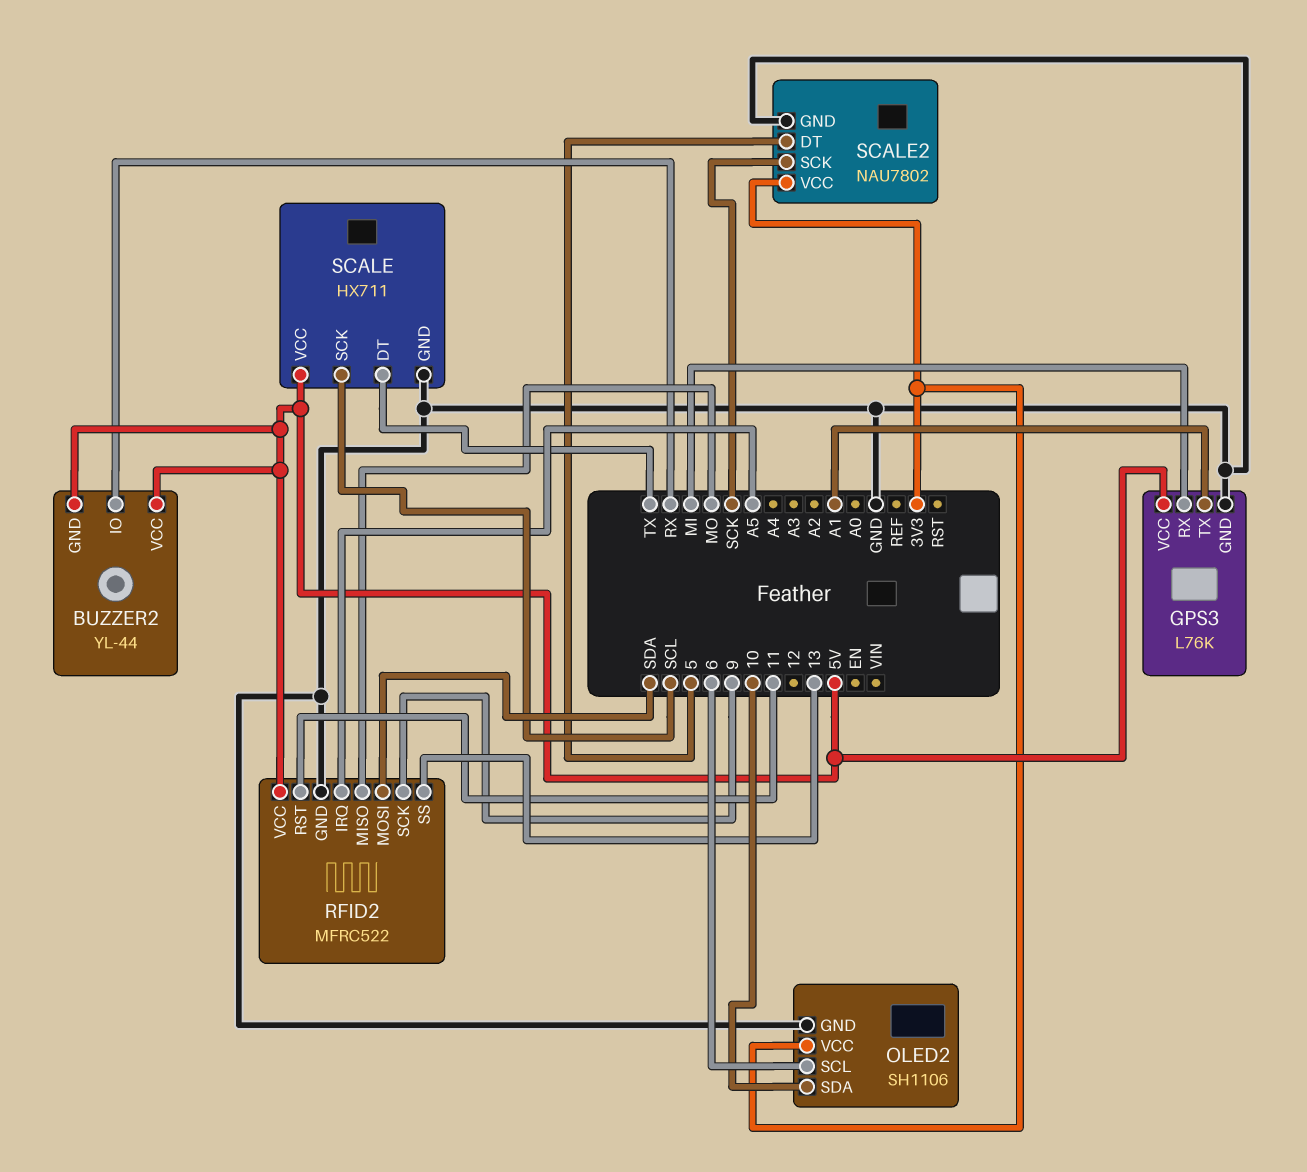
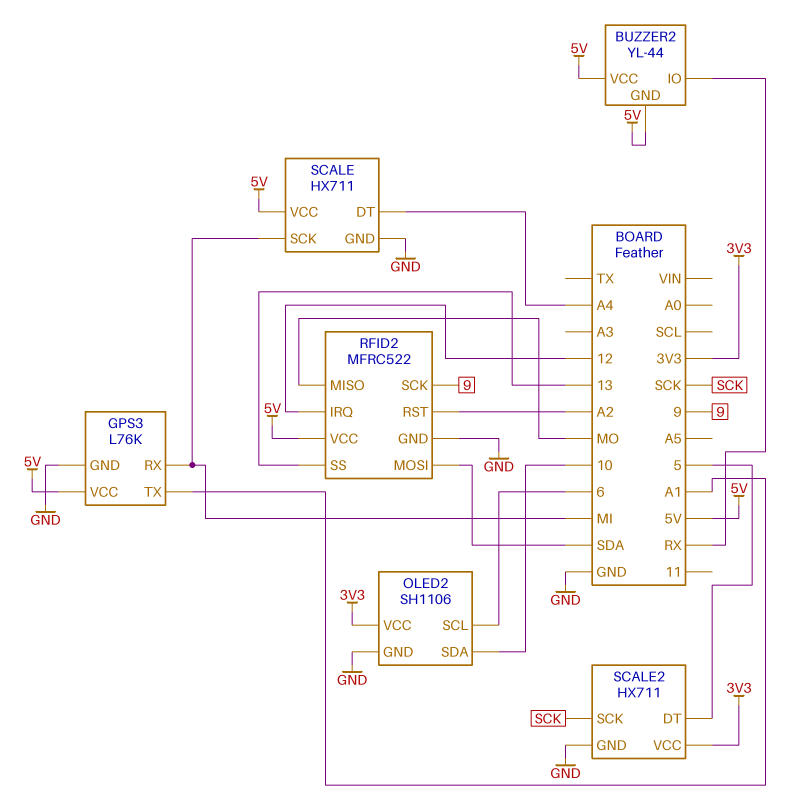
RFID2 pin IRQ: A5 -> 12
RFID2 pin RST: 11 -> A2
SCALE pin DT: TX -> A4
SCALE pin SCK: SCL -> MI
SCALE2: NAU7802 -> HX711

